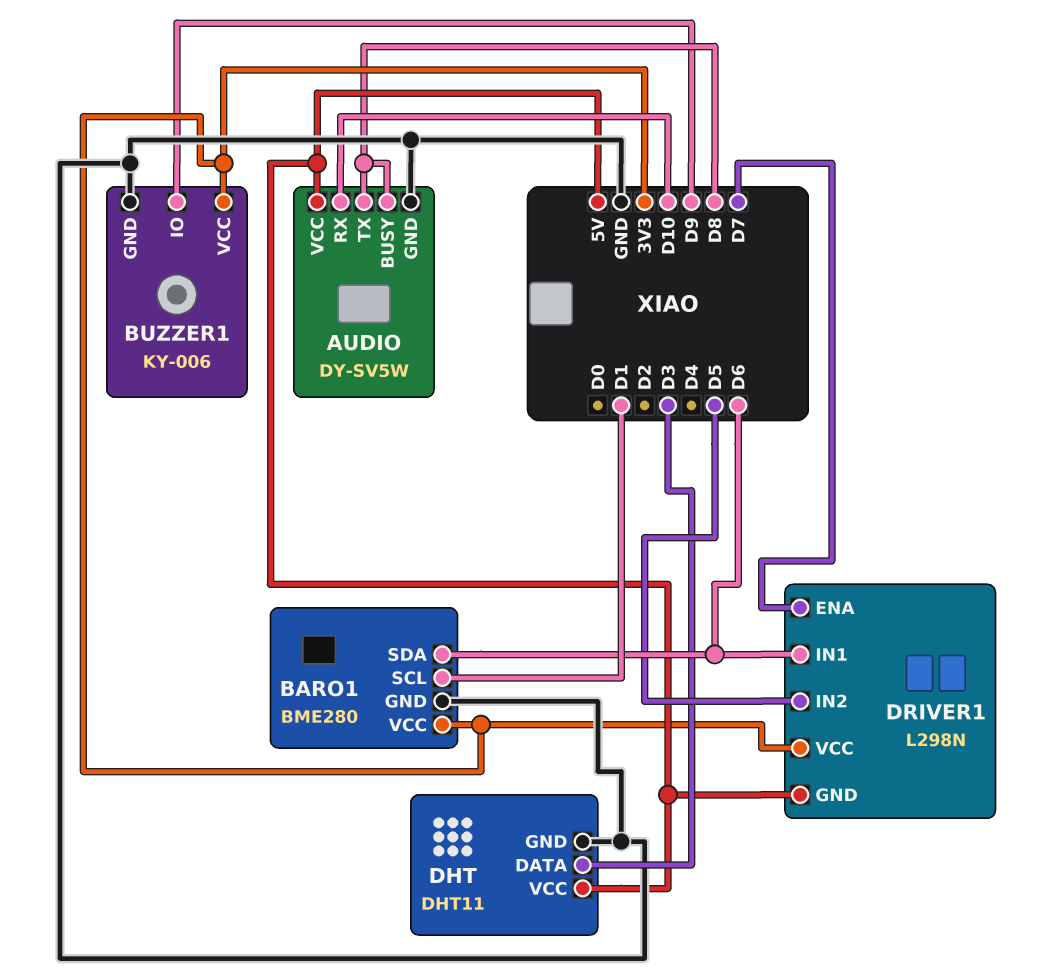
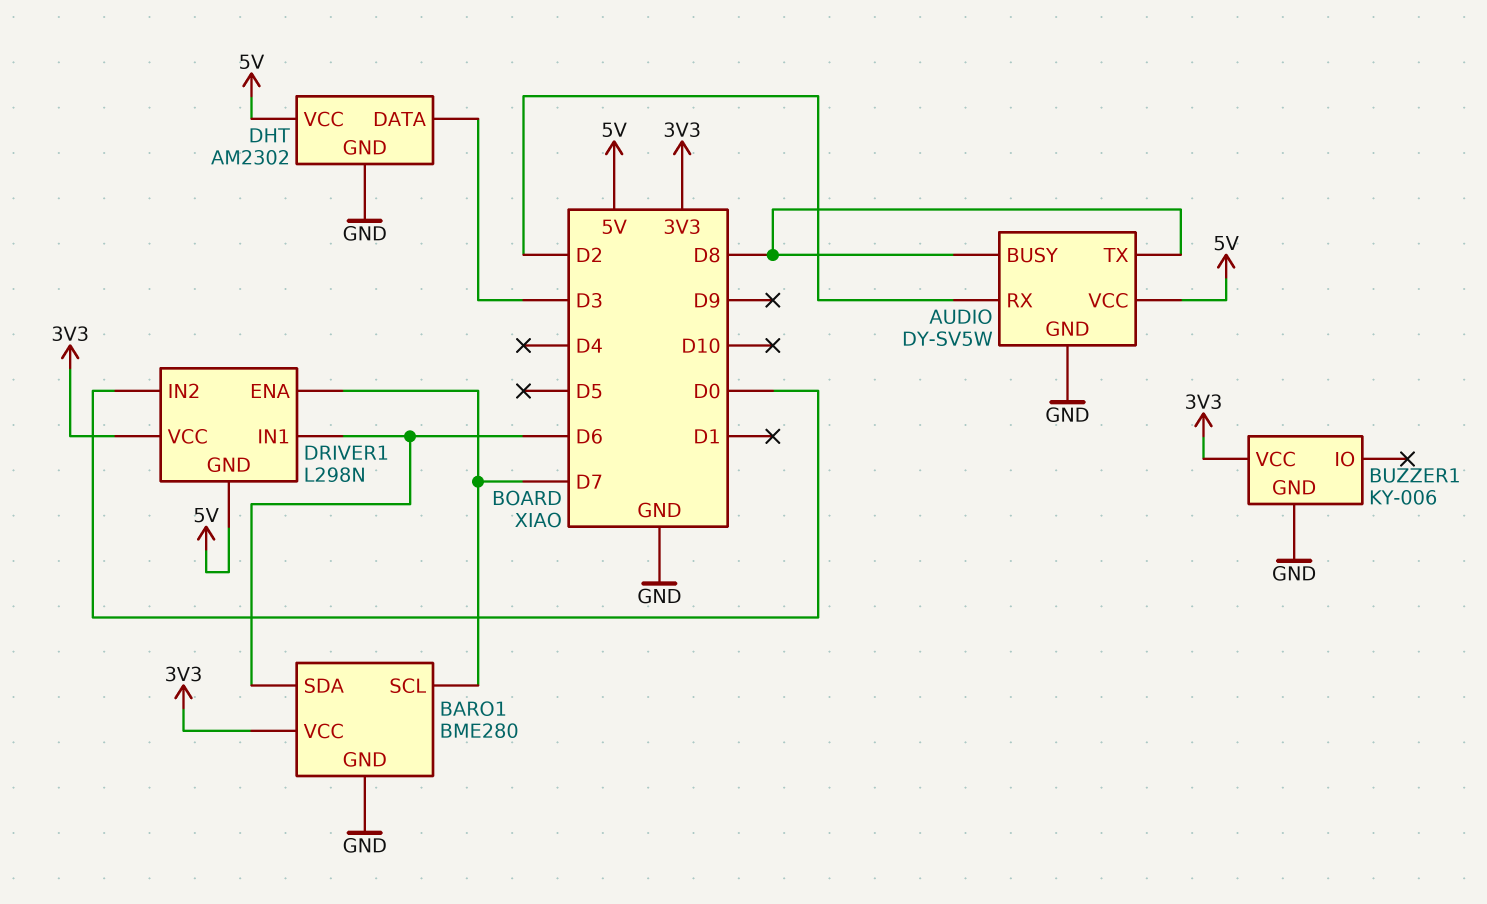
AUDIO pin RX: D10 -> D2
BARO1 pin SCL: D1 -> D7
BUZZER1 pin IO: D9 -> none
DHT: DHT11 -> AM2302
DRIVER1 pin IN2: D5 -> D0

